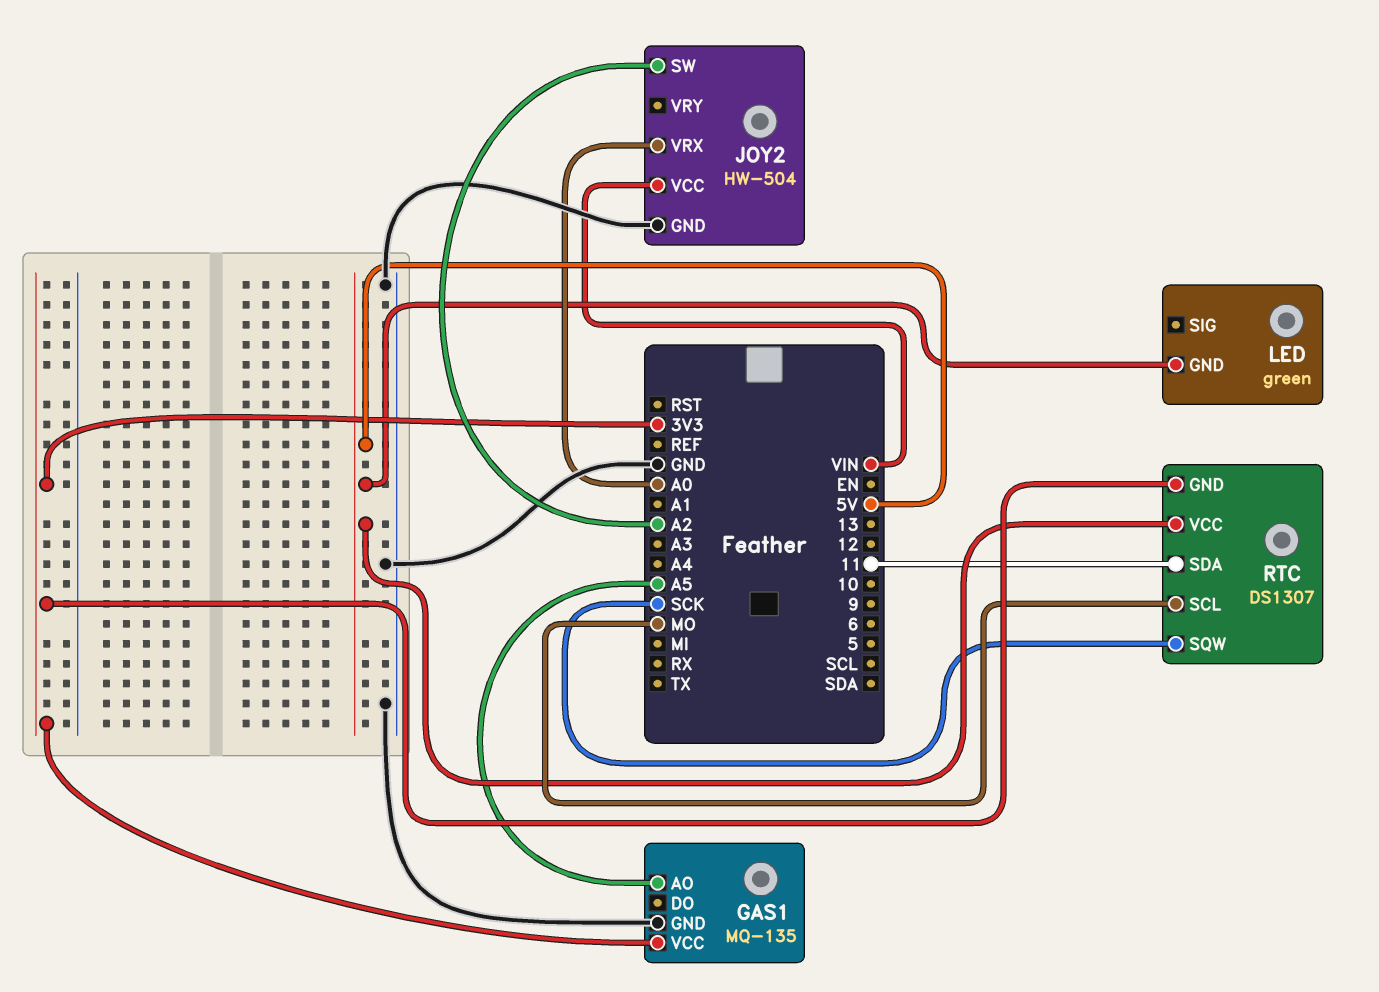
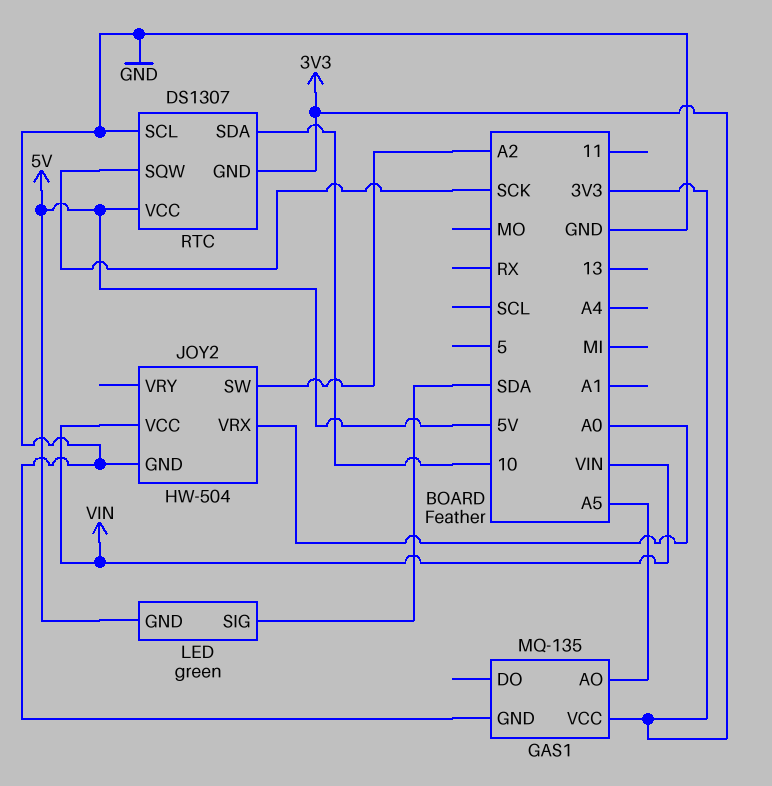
LED pin SIG: none -> SDA
RTC pin SCL: MO -> GND
RTC pin SDA: 11 -> 10

